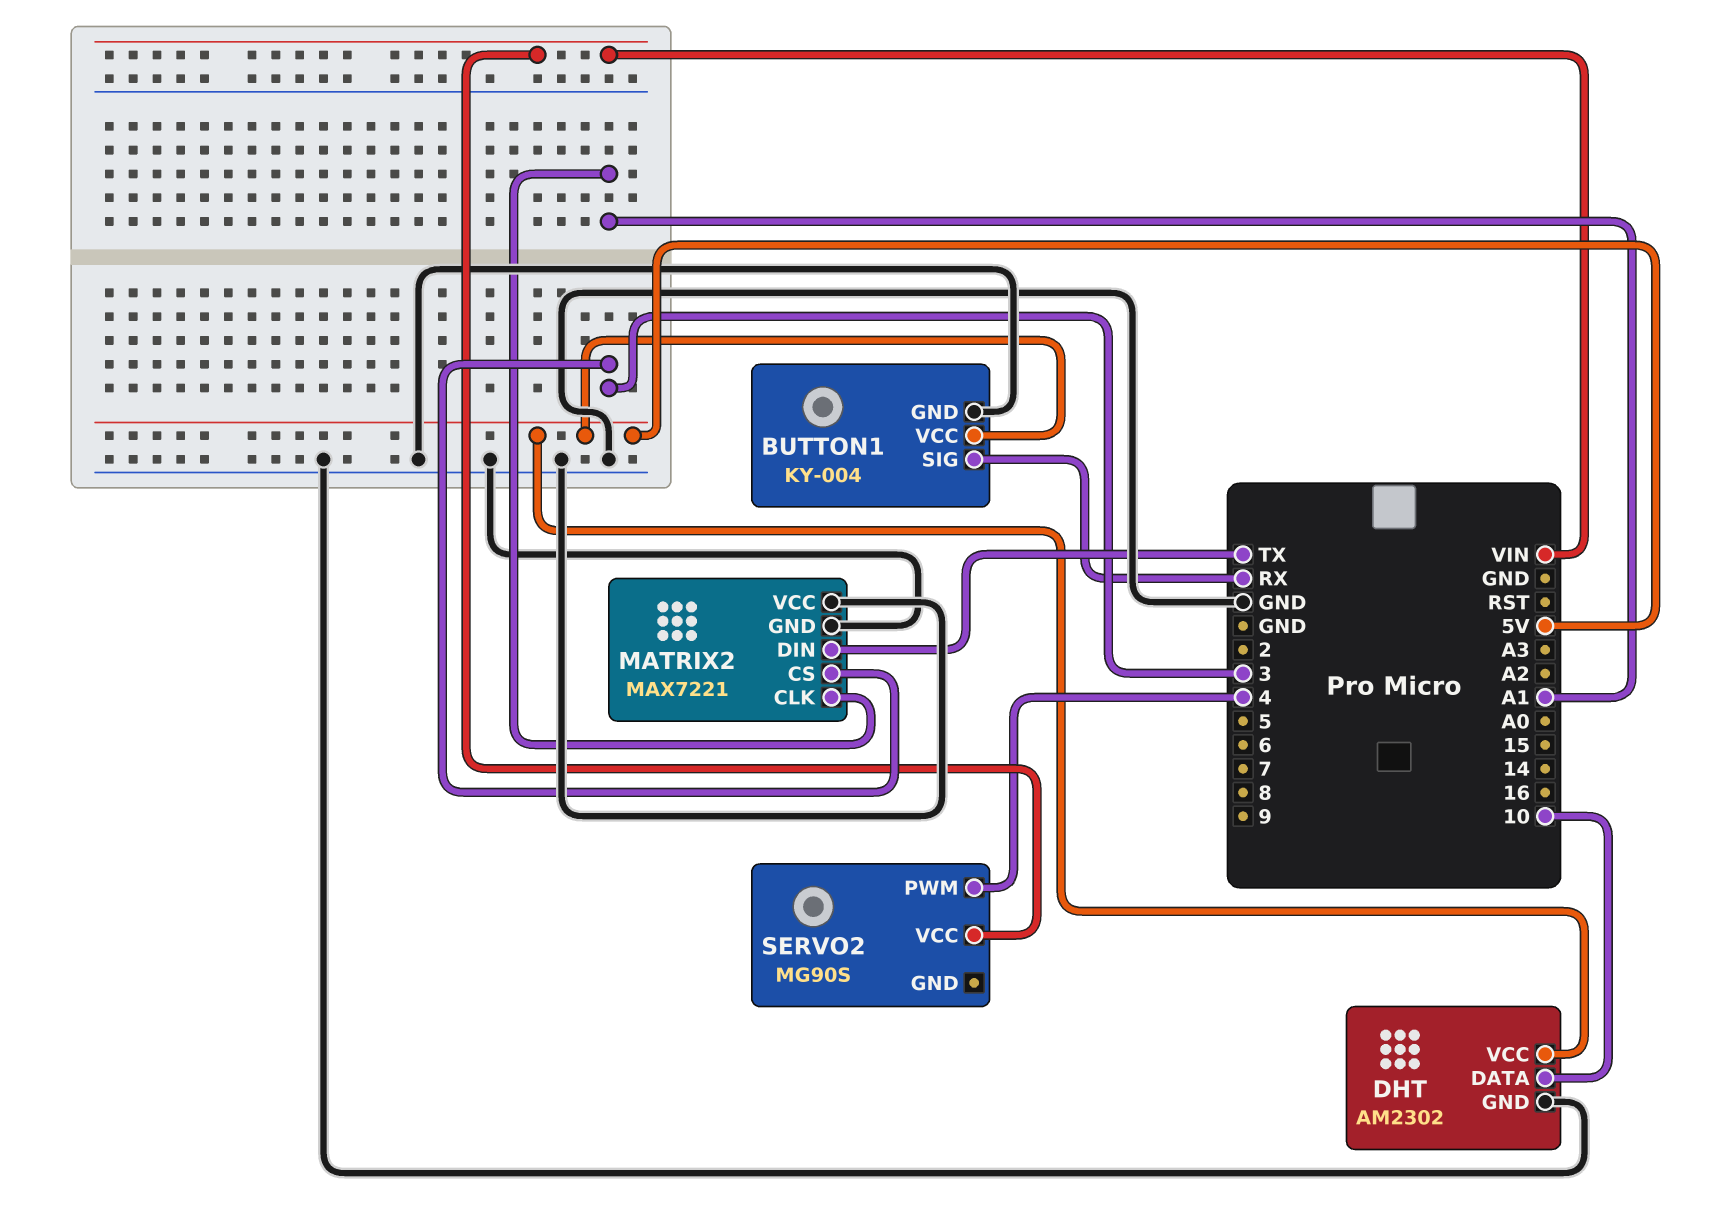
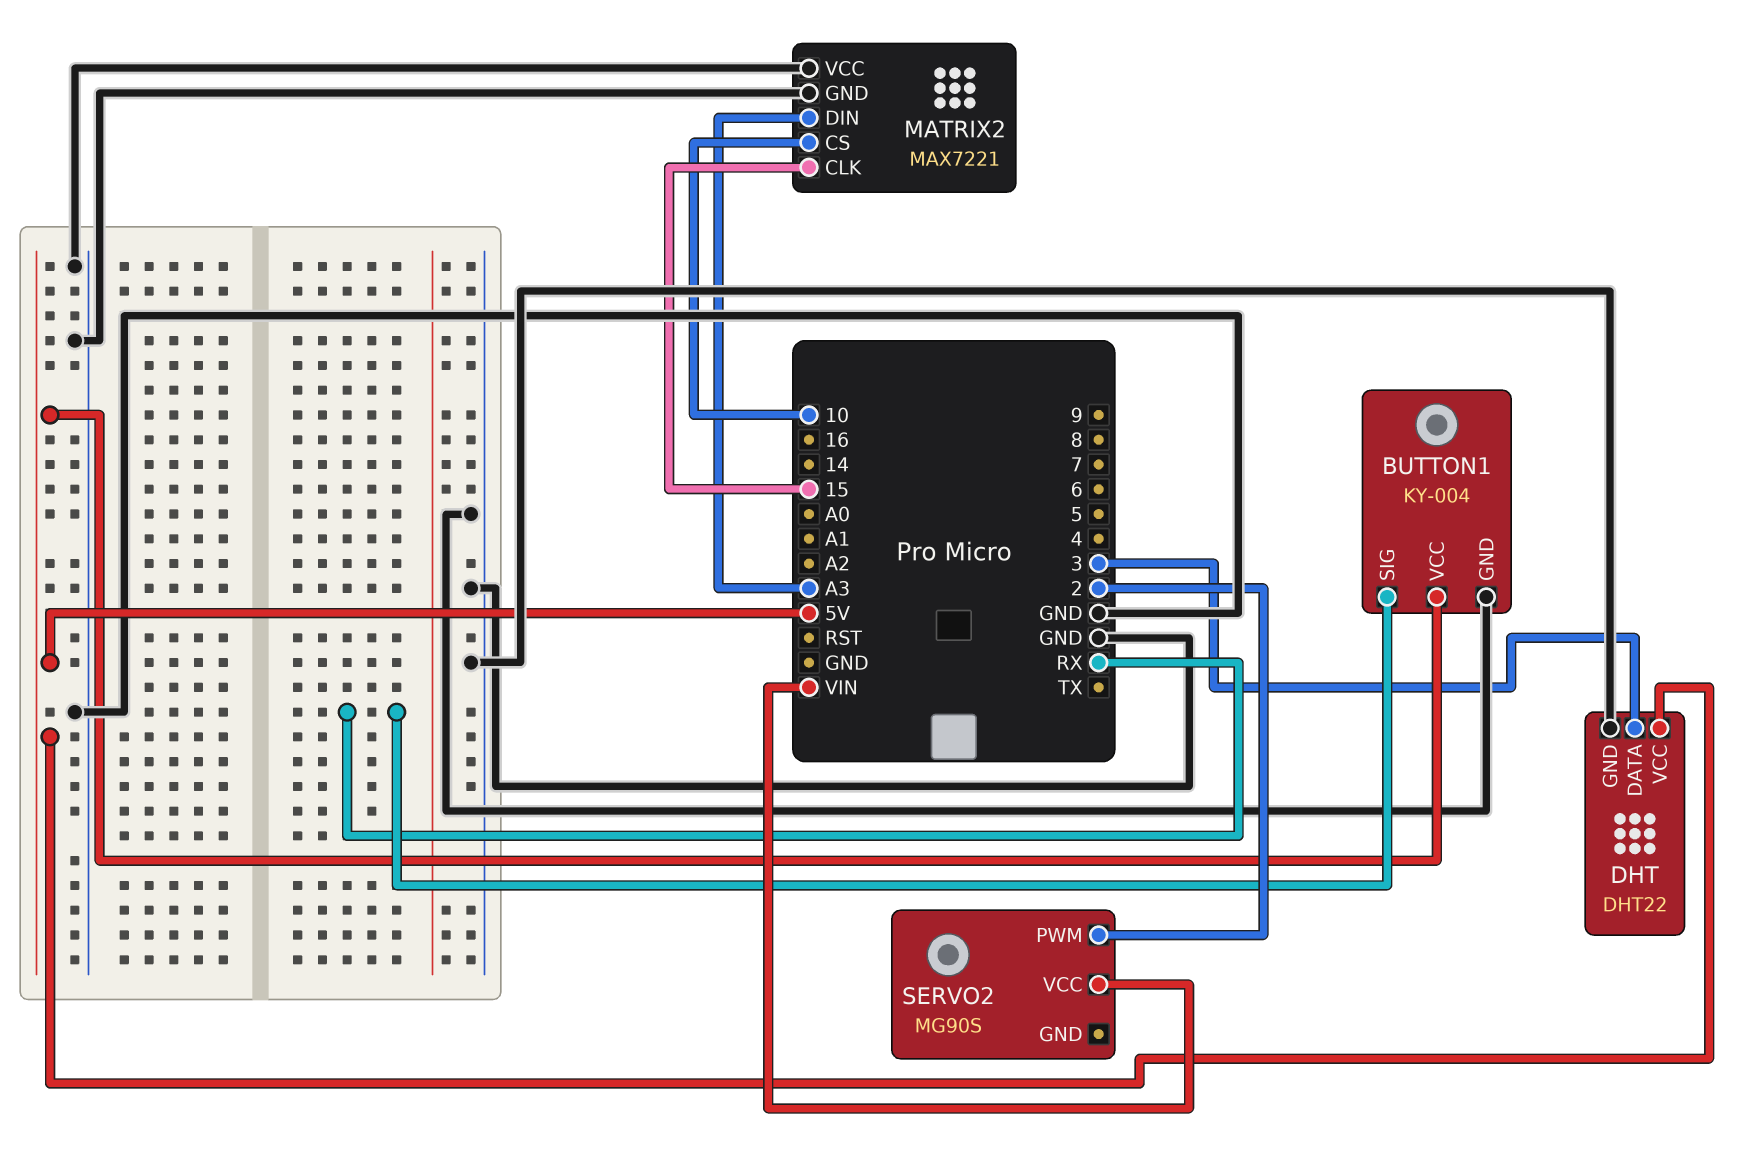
DHT: AM2302 -> DHT22
DHT pin DATA: 10 -> 3
MATRIX2 pin CLK: A1 -> 15
MATRIX2 pin CS: 3 -> 10
MATRIX2 pin DIN: TX -> A3
SERVO2 pin PWM: 4 -> 2

